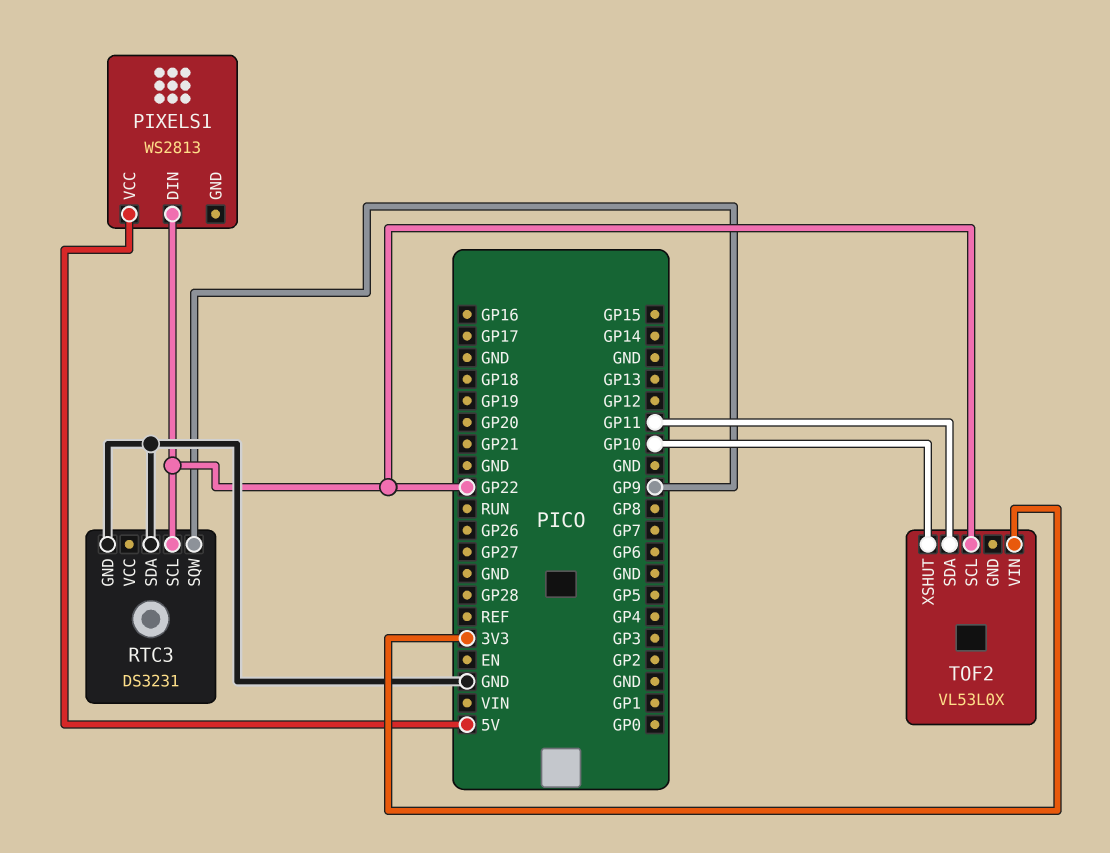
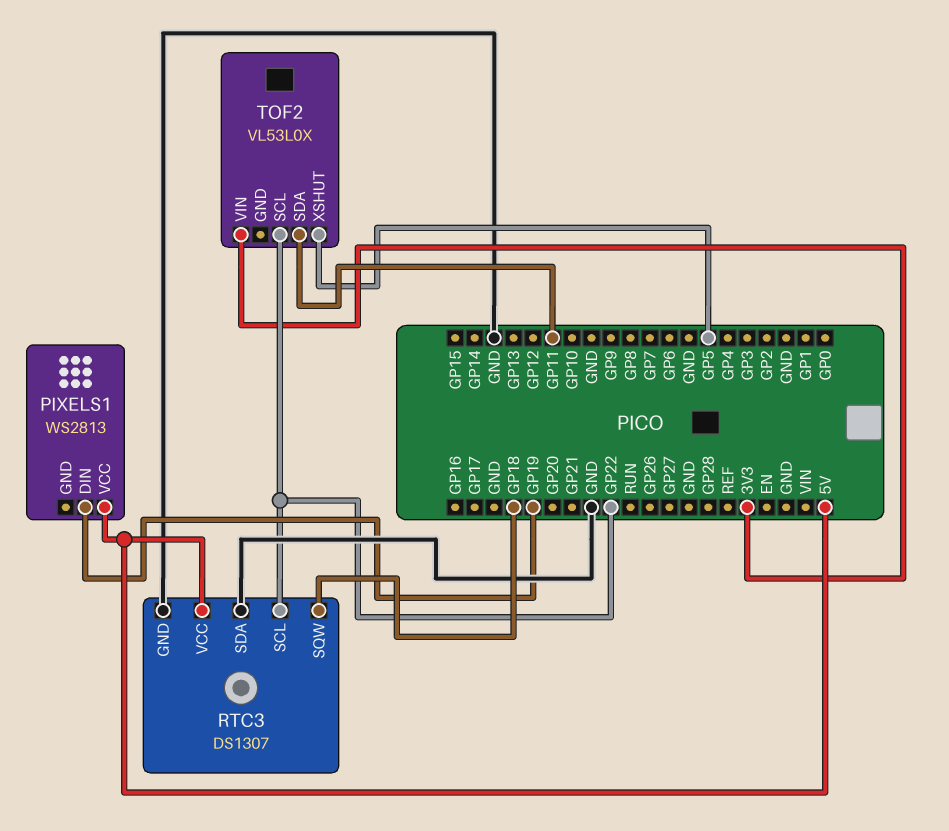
PIXELS1 pin DIN: GP22 -> GP19
RTC3: DS3231 -> DS1307
RTC3 pin SQW: GP9 -> GP18
RTC3 pin VCC: none -> 5V
TOF2 pin XSHUT: GP10 -> GP5

